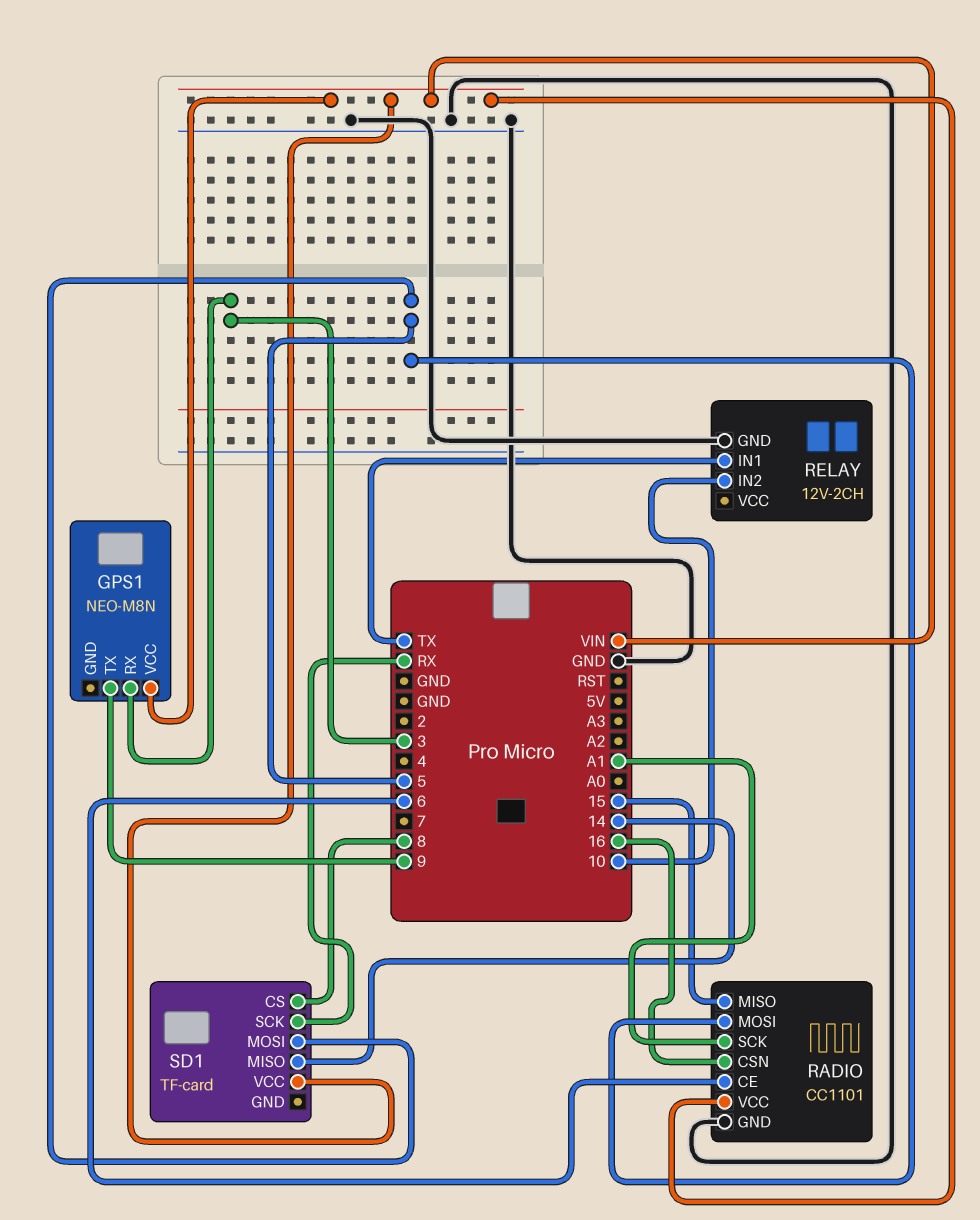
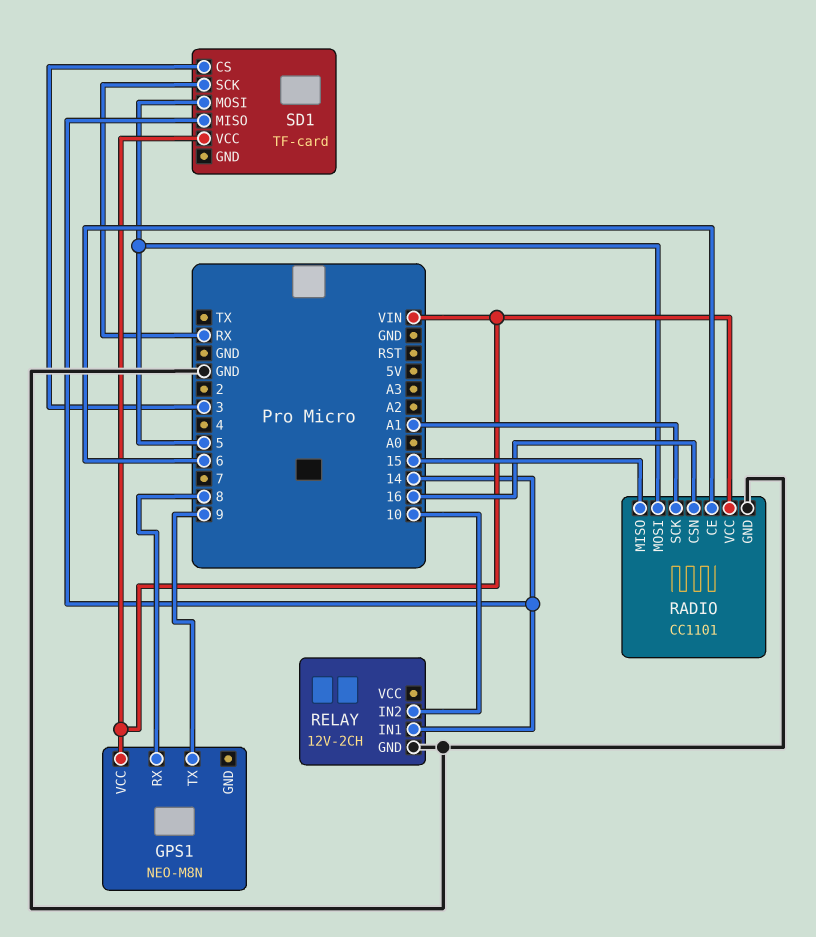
GPS1 pin RX: 3 -> 8
RELAY pin IN1: TX -> 14
SD1 pin CS: 8 -> 3

